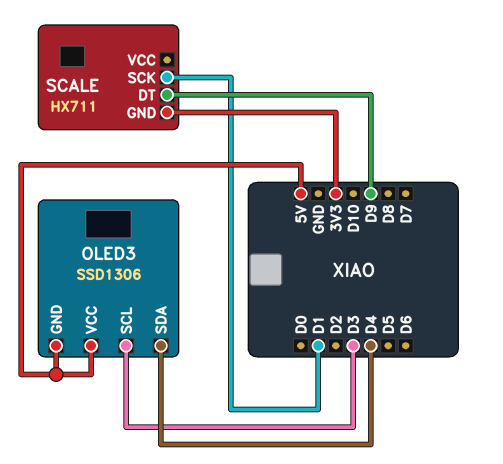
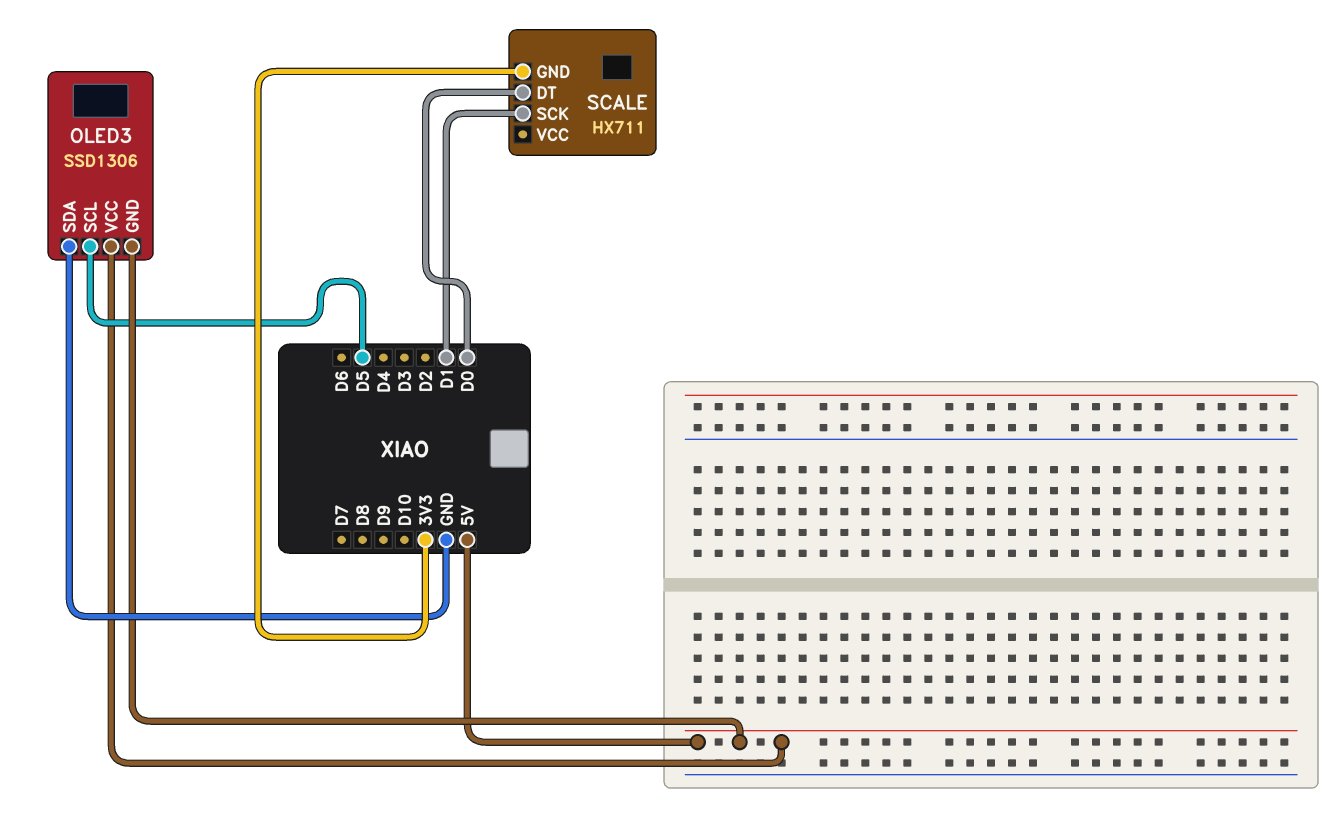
OLED3 pin SCL: D3 -> D5
OLED3 pin SDA: D4 -> GND
SCALE pin DT: D9 -> D0

